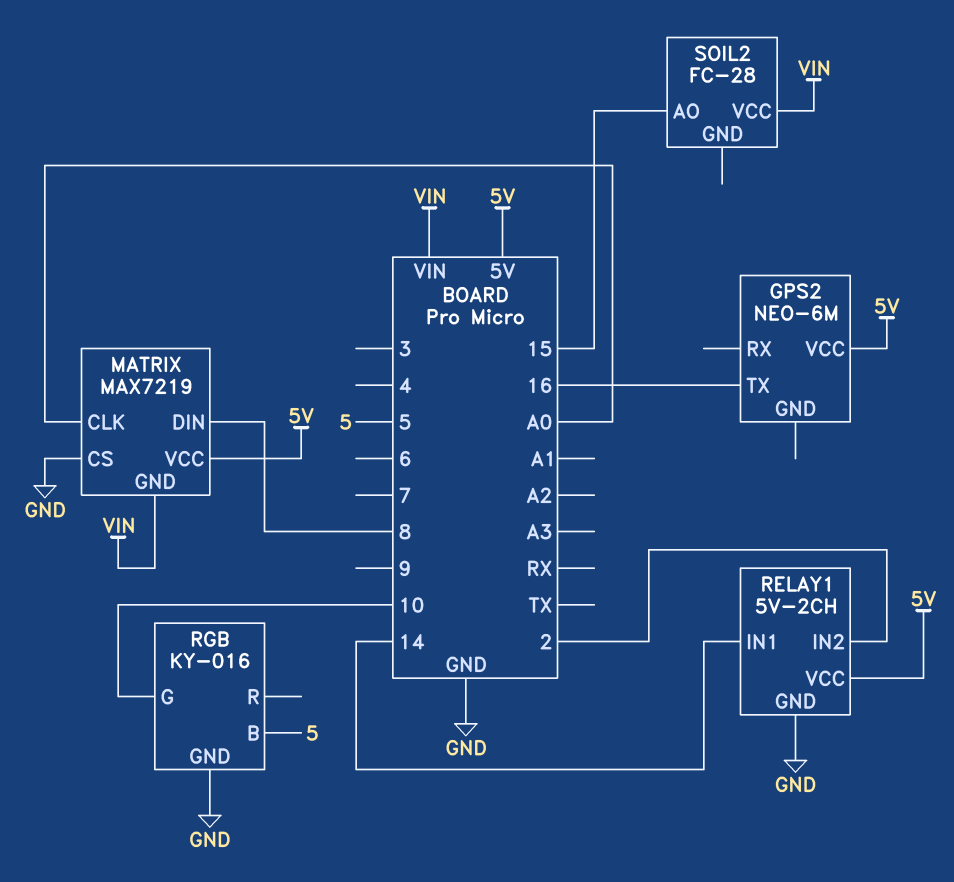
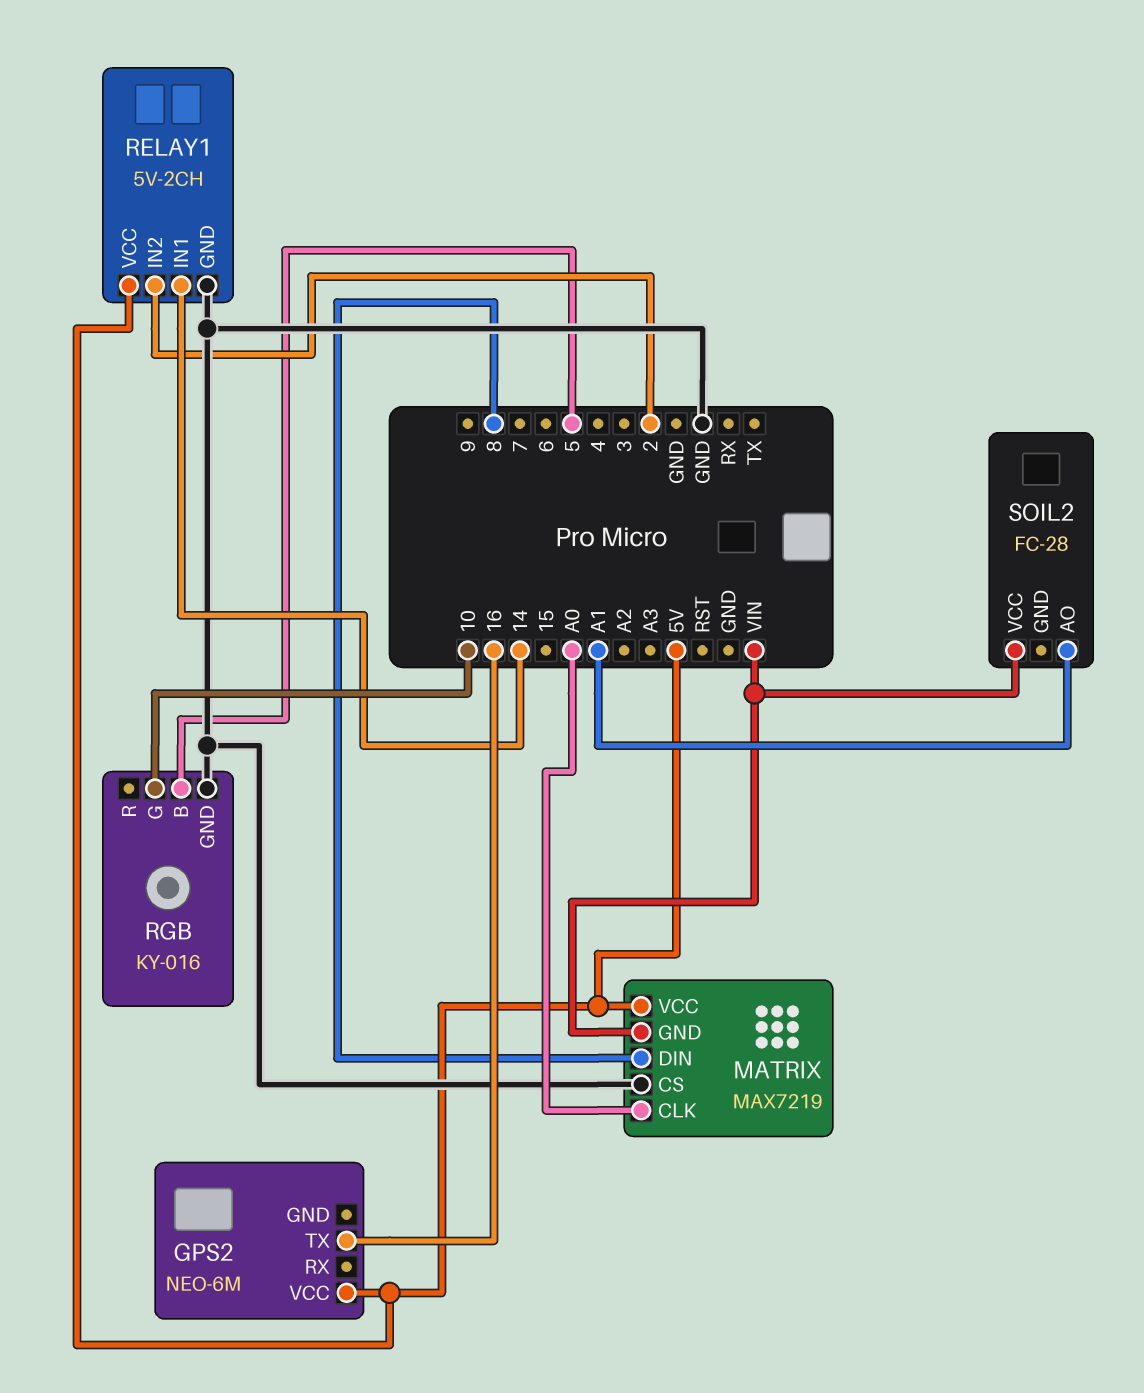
SOIL2 pin AO: 15 -> A1

